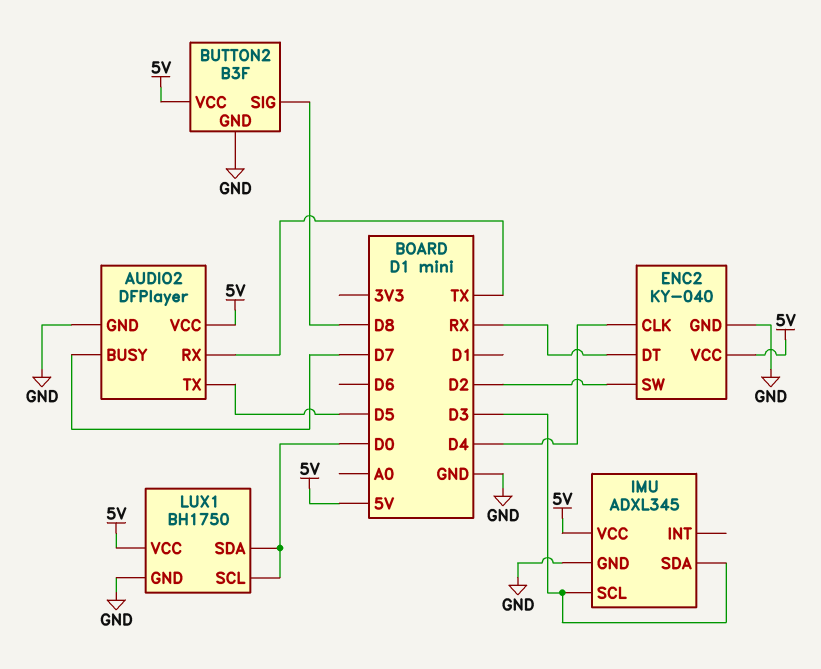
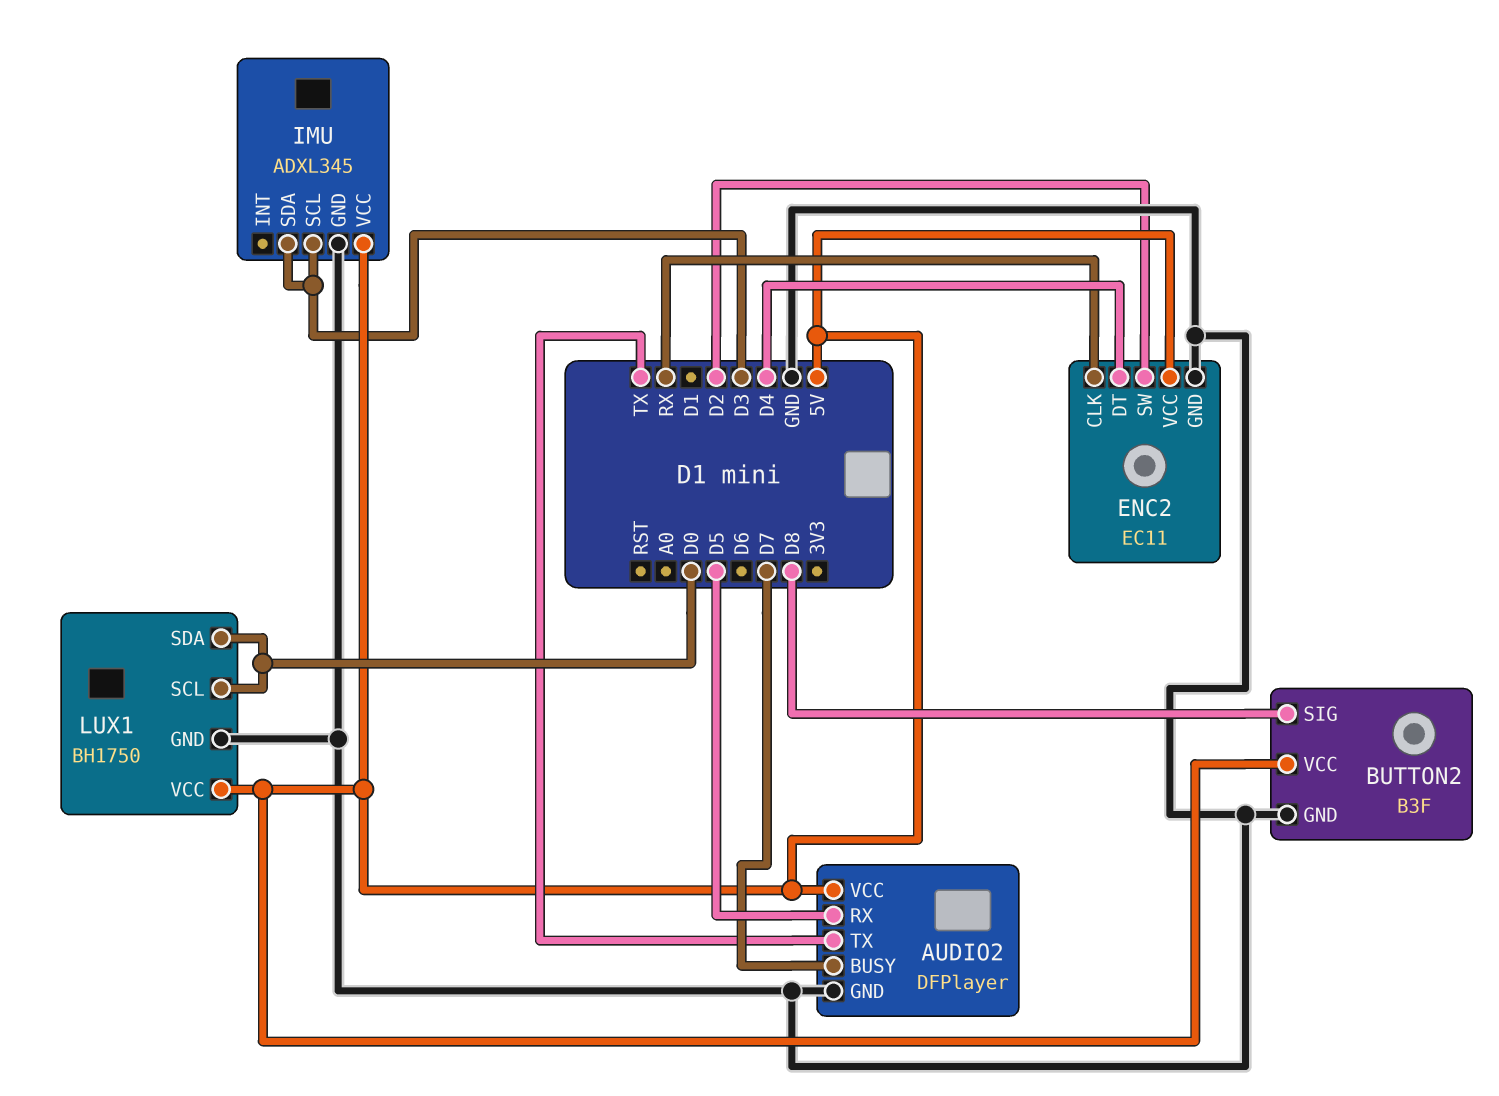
AUDIO2 pin RX: TX -> D5
AUDIO2 pin TX: D5 -> TX
ENC2: KY-040 -> EC11
ENC2 pin CLK: D4 -> RX
ENC2 pin DT: RX -> D4

